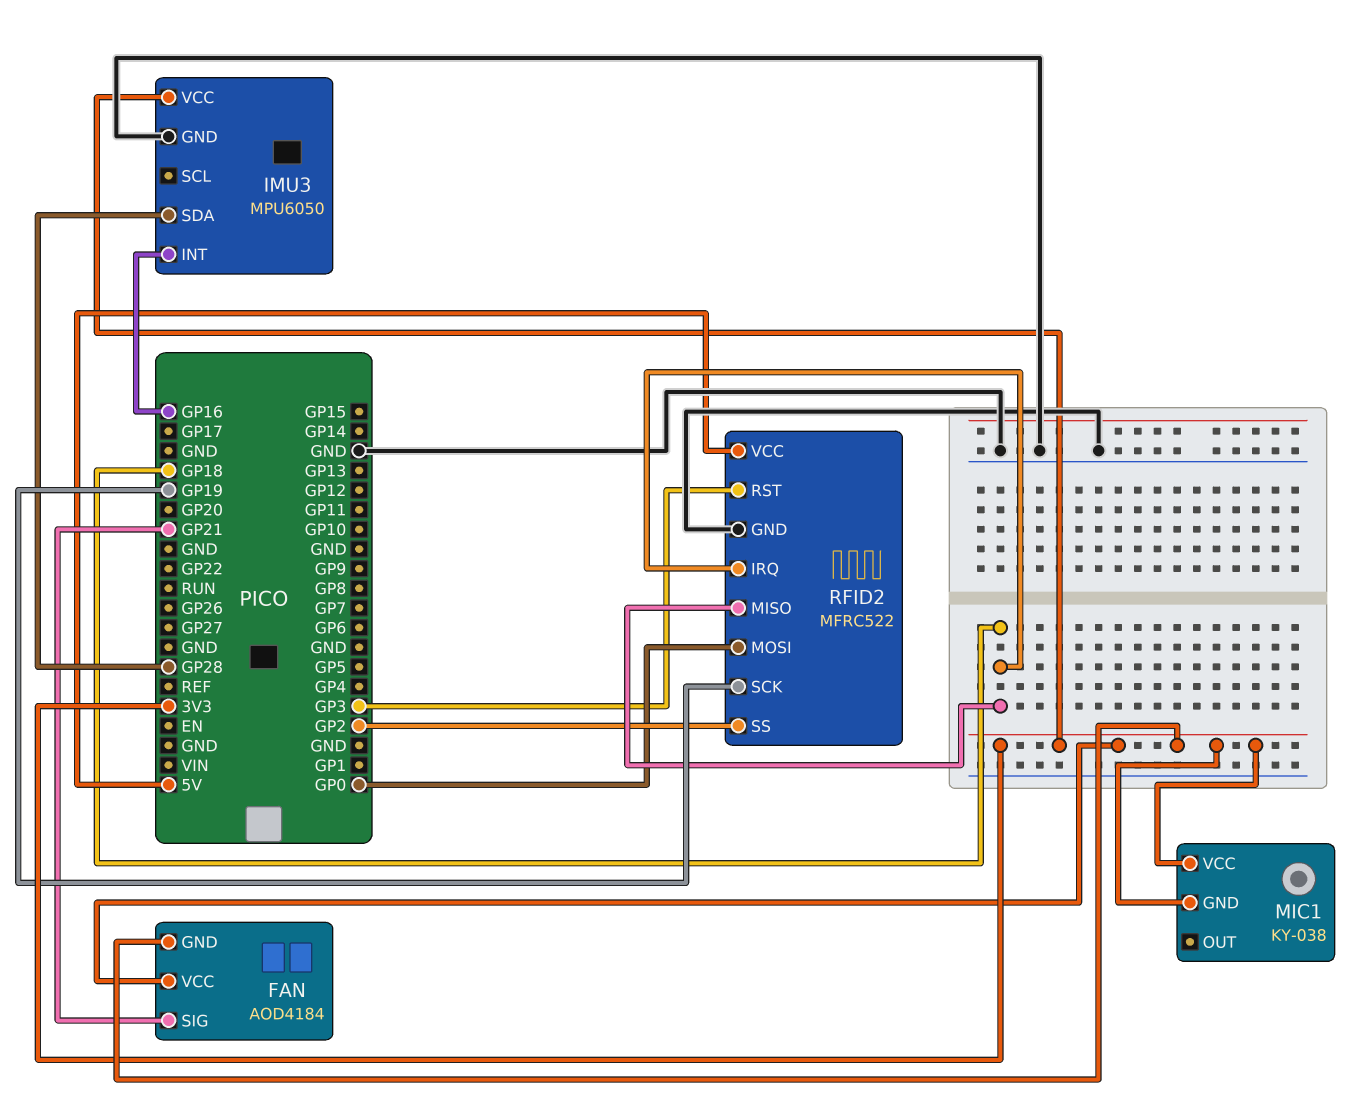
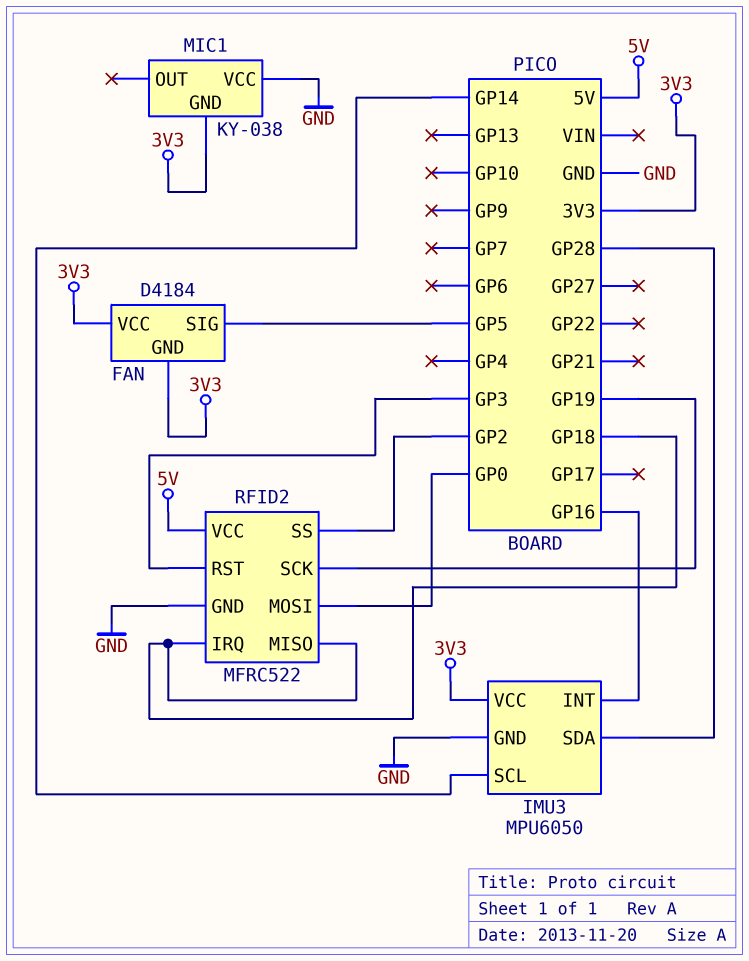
FAN: AOD4184 -> D4184
FAN pin SIG: GP21 -> GP5
IMU3 pin SCL: none -> GP14
MIC1 pin VCC: 3V3 -> GND

